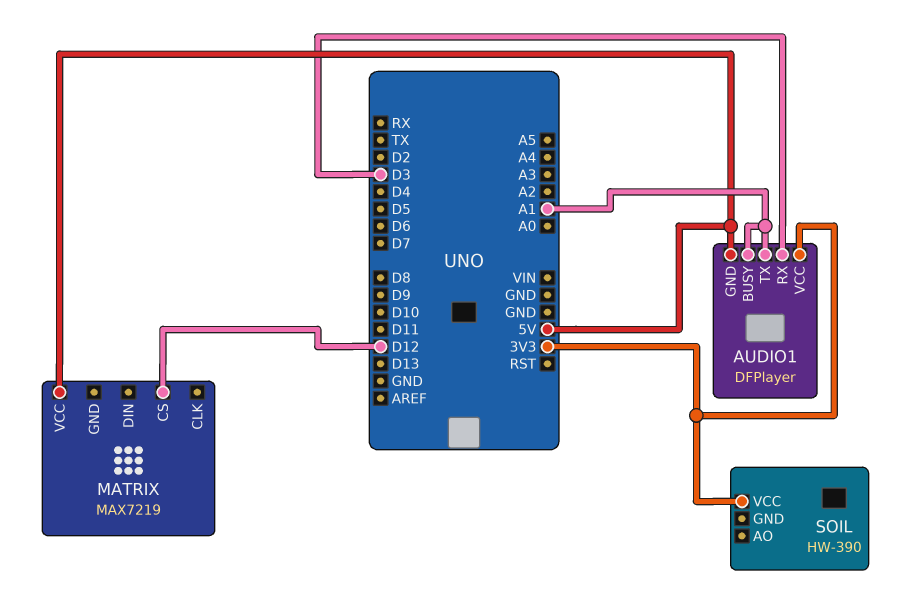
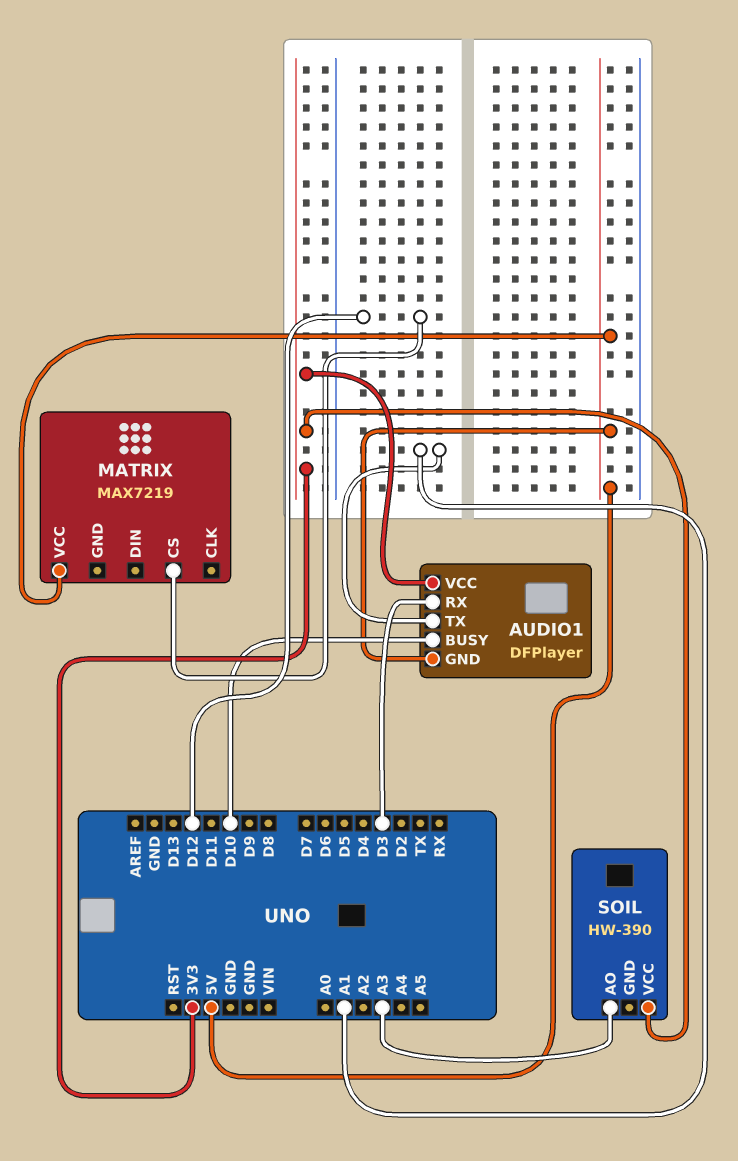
AUDIO1 pin BUSY: A1 -> D10
SOIL pin AO: none -> A3

